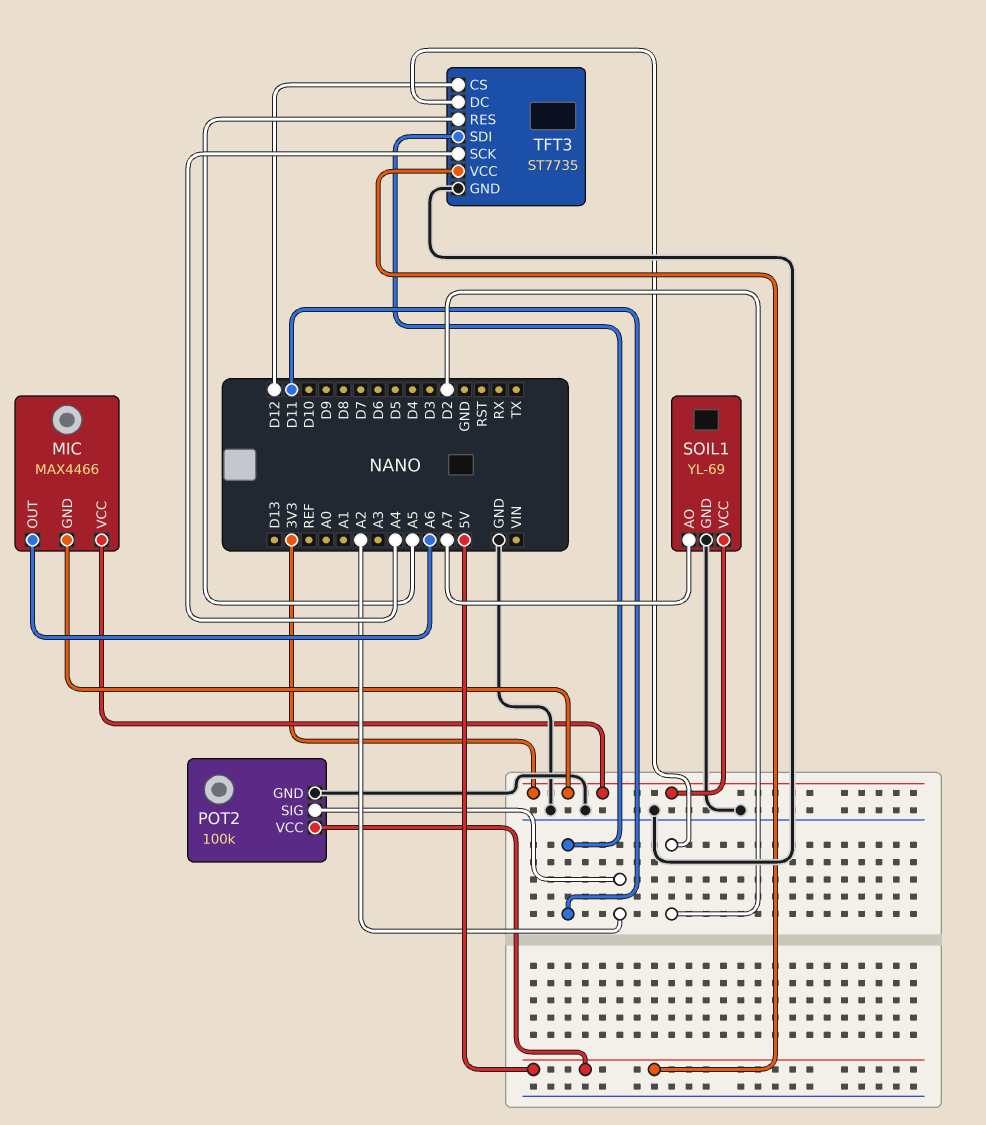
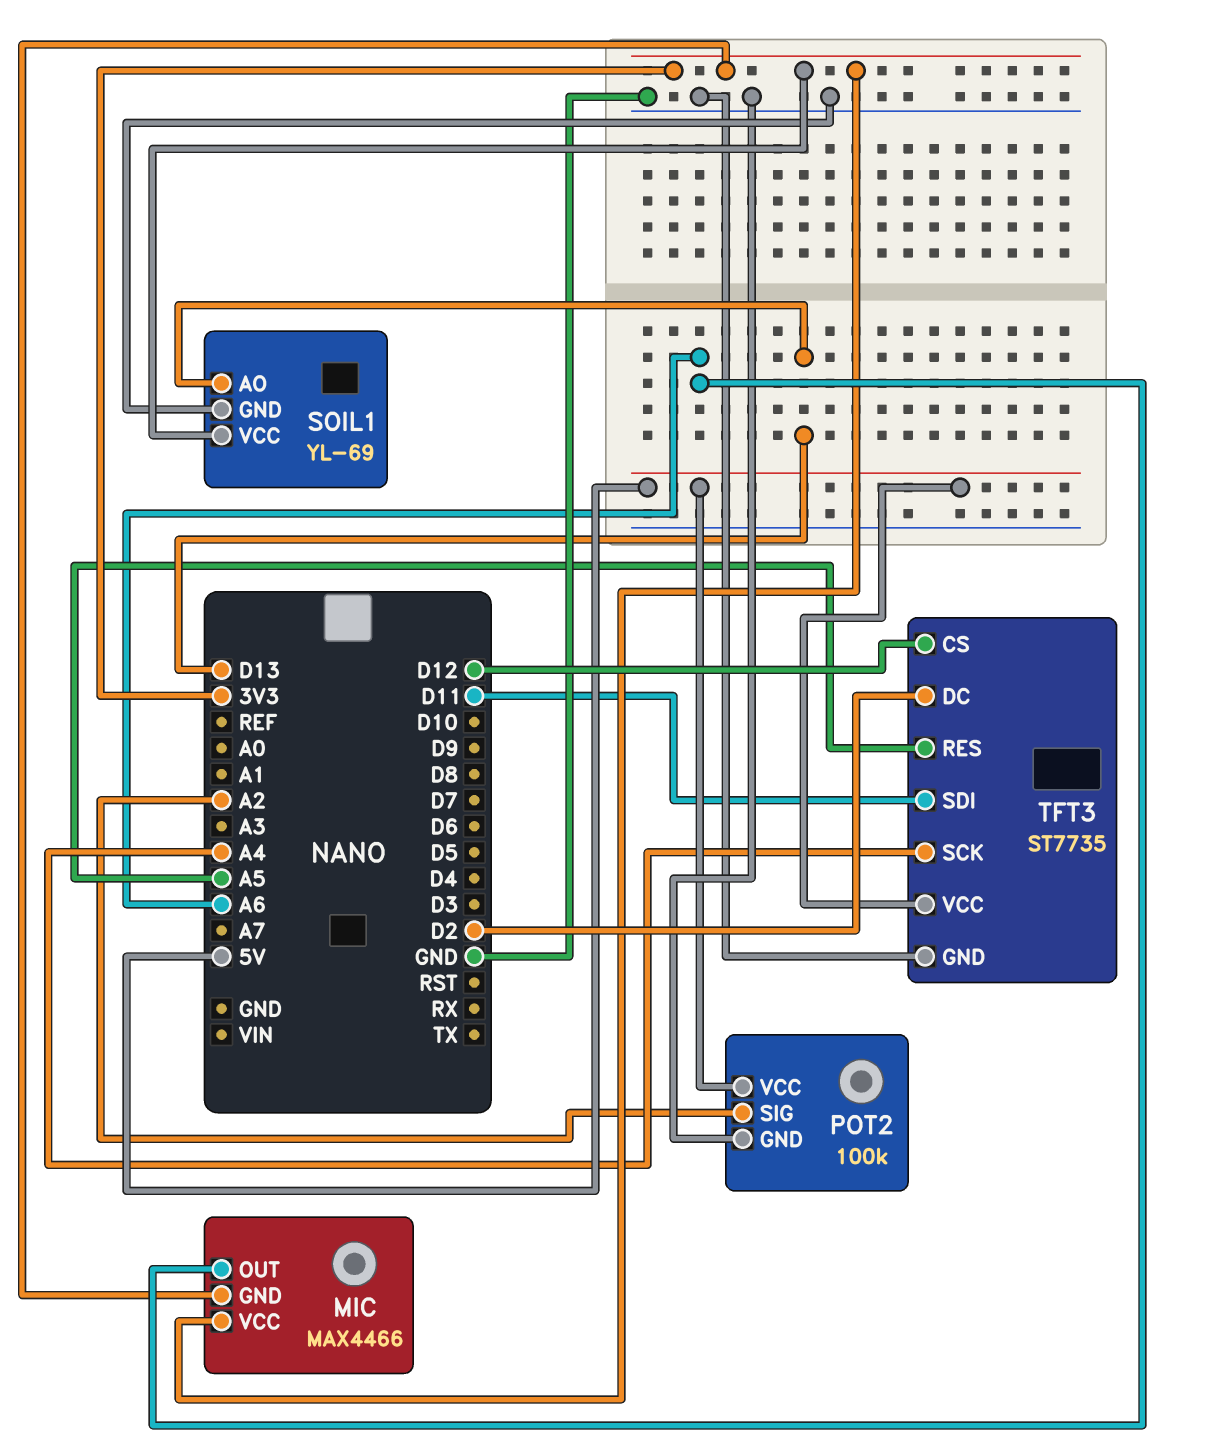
SOIL1 pin AO: A7 -> D13

